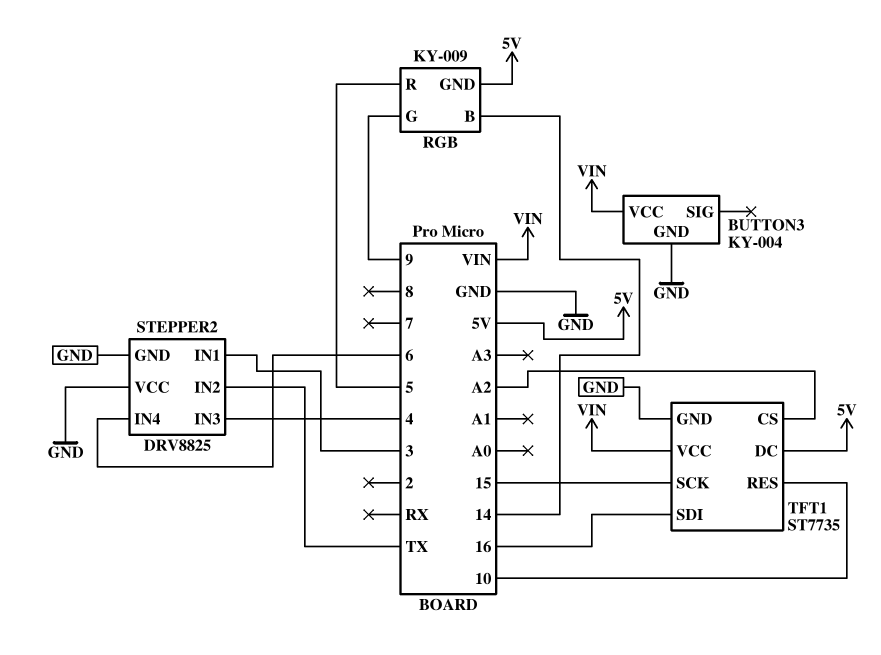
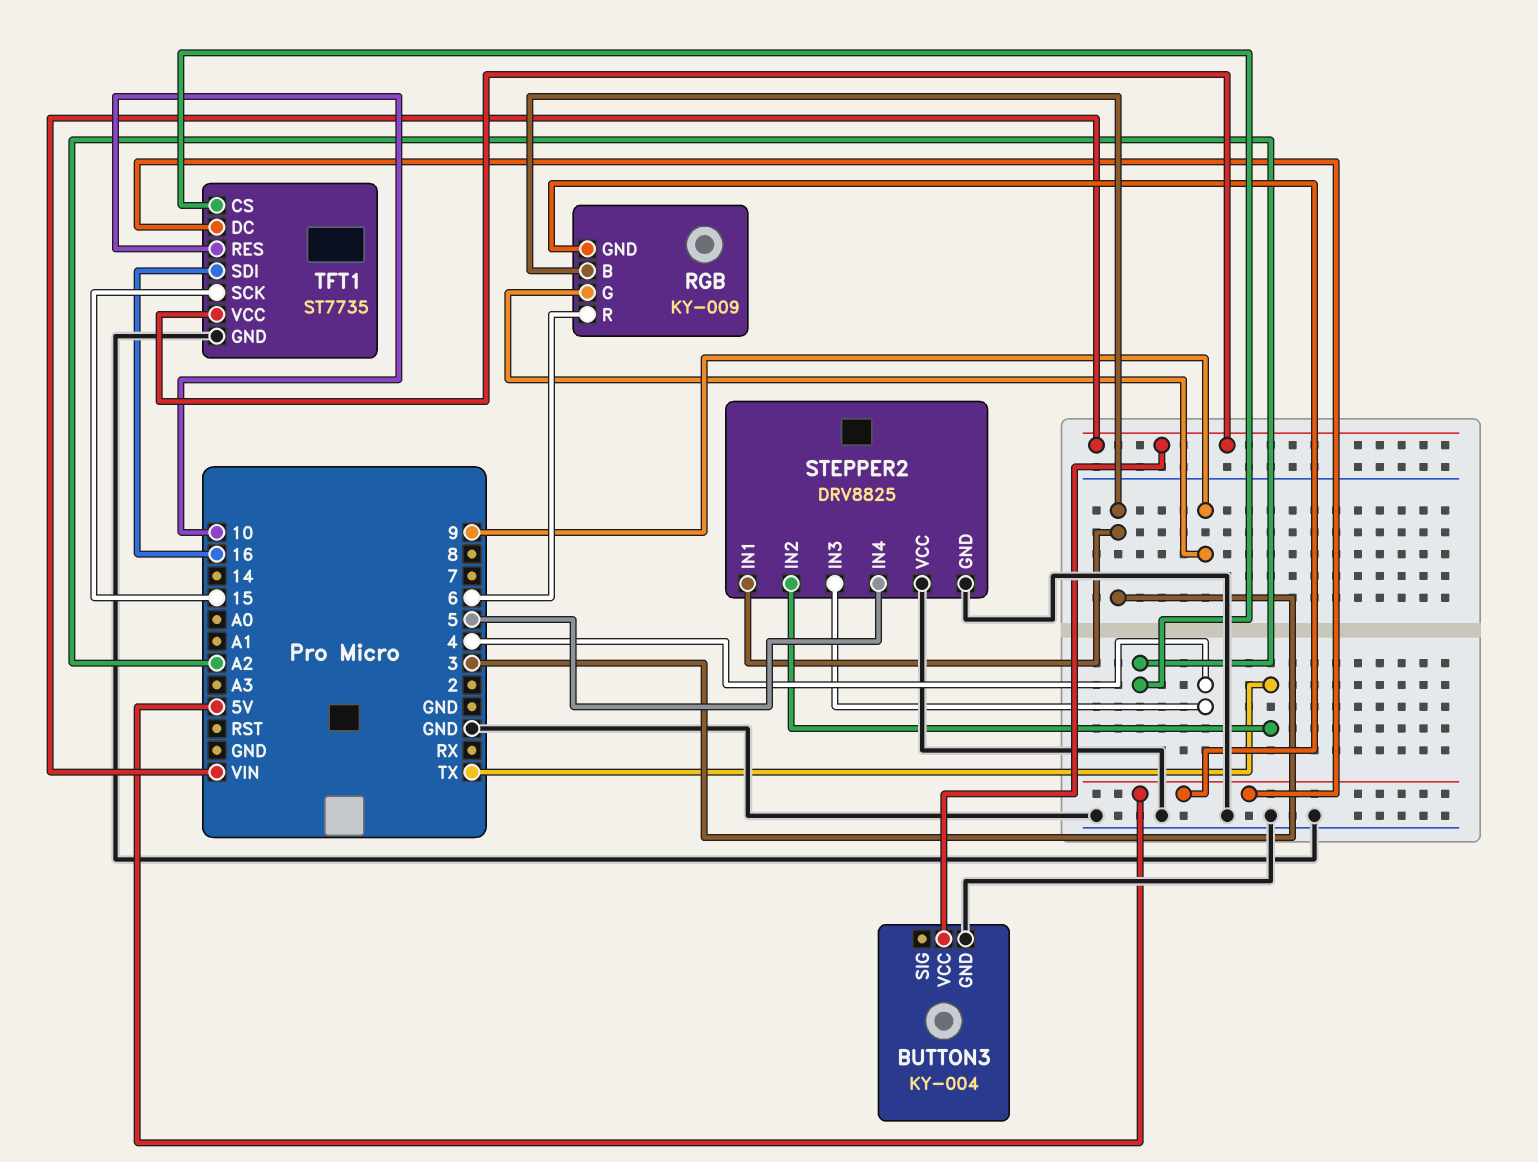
RGB pin B: 14 -> 3
RGB pin R: 5 -> 6
STEPPER2 pin IN4: 6 -> 5

